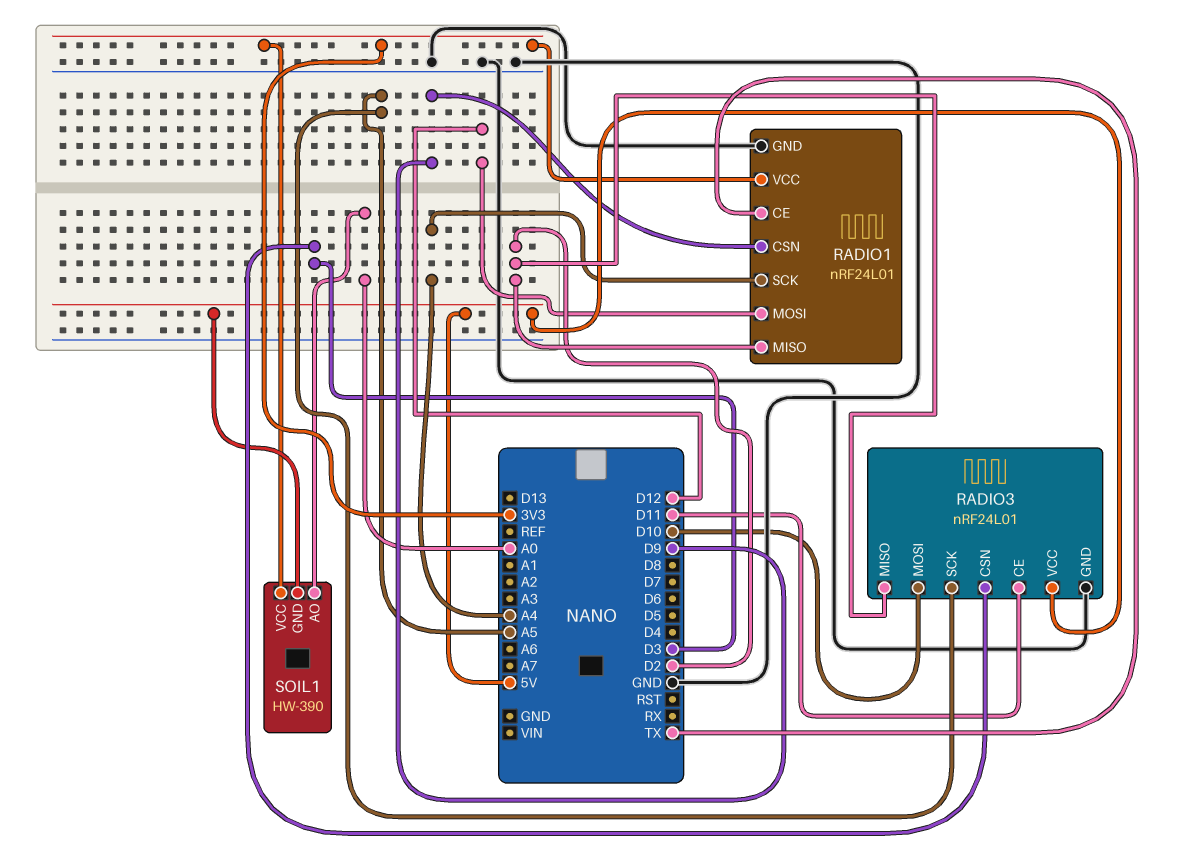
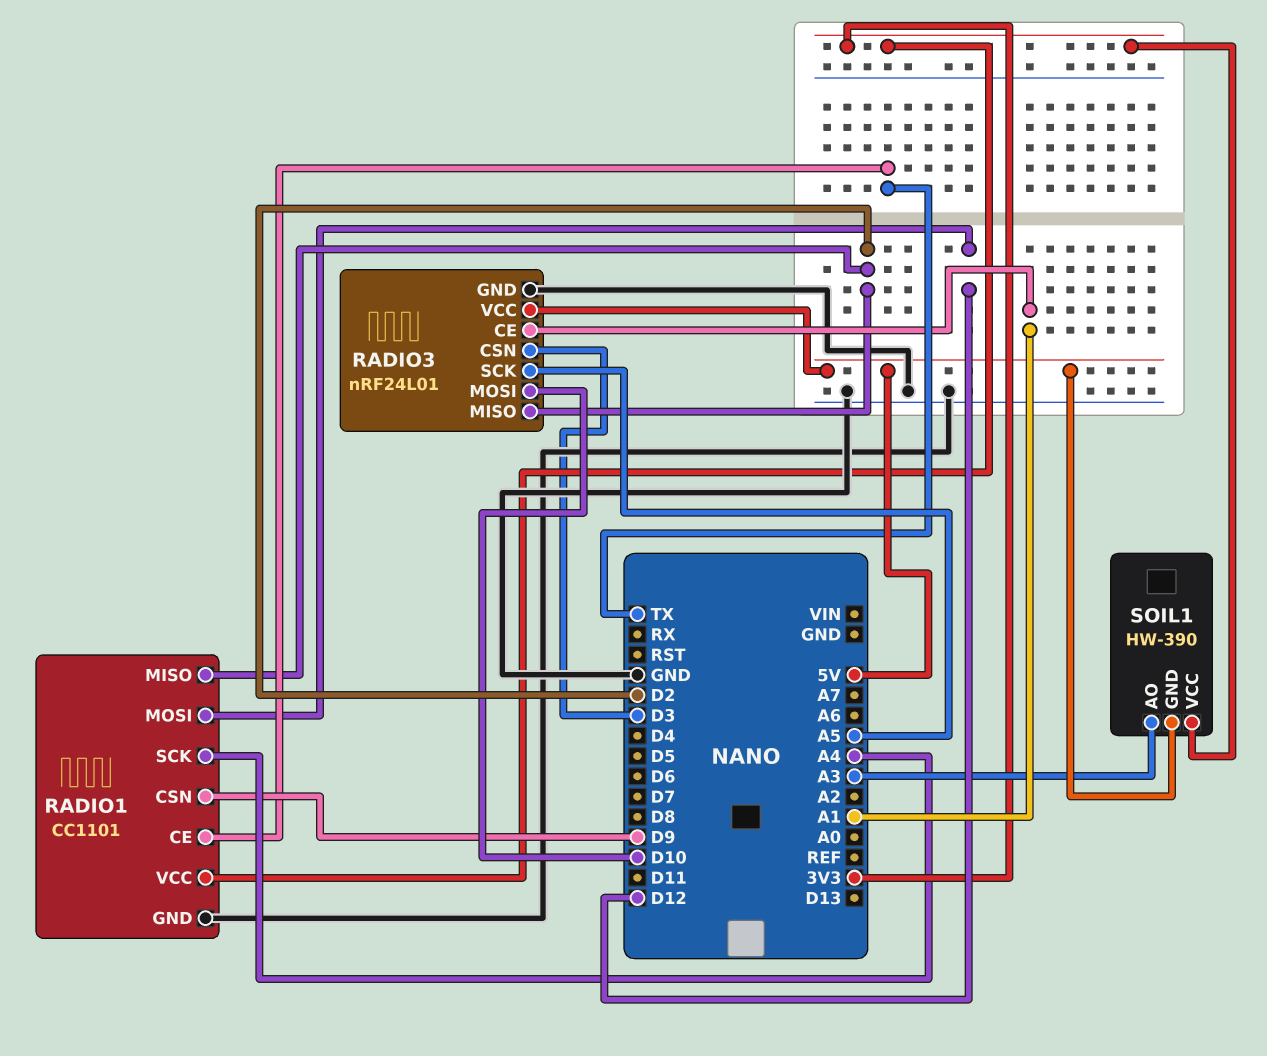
RADIO1: nRF24L01 -> CC1101
RADIO3 pin CE: D11 -> A1
SOIL1 pin AO: A0 -> A3

